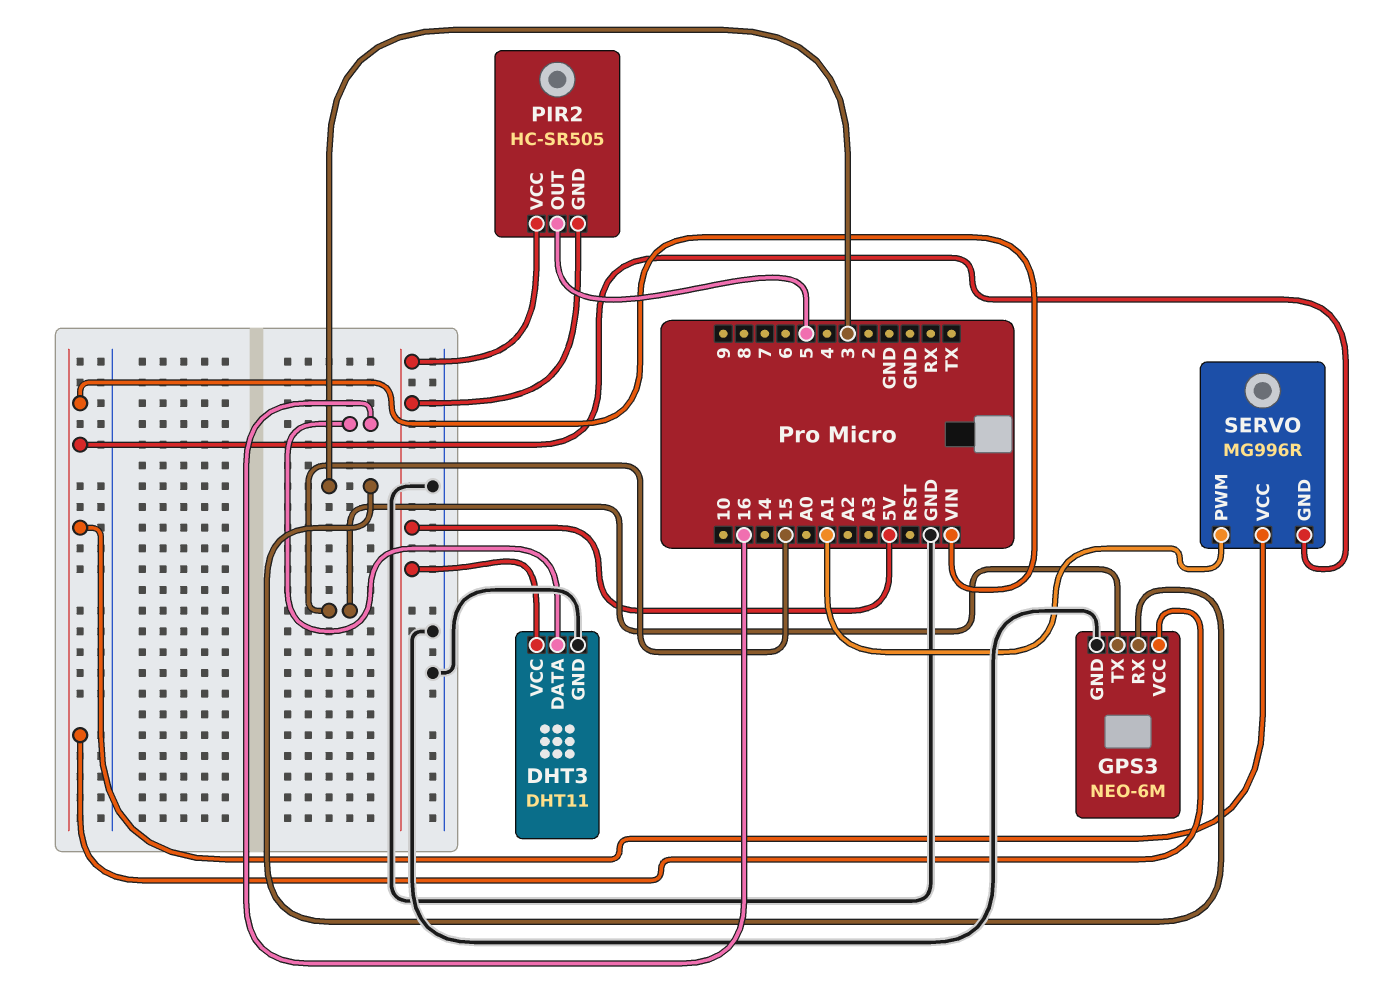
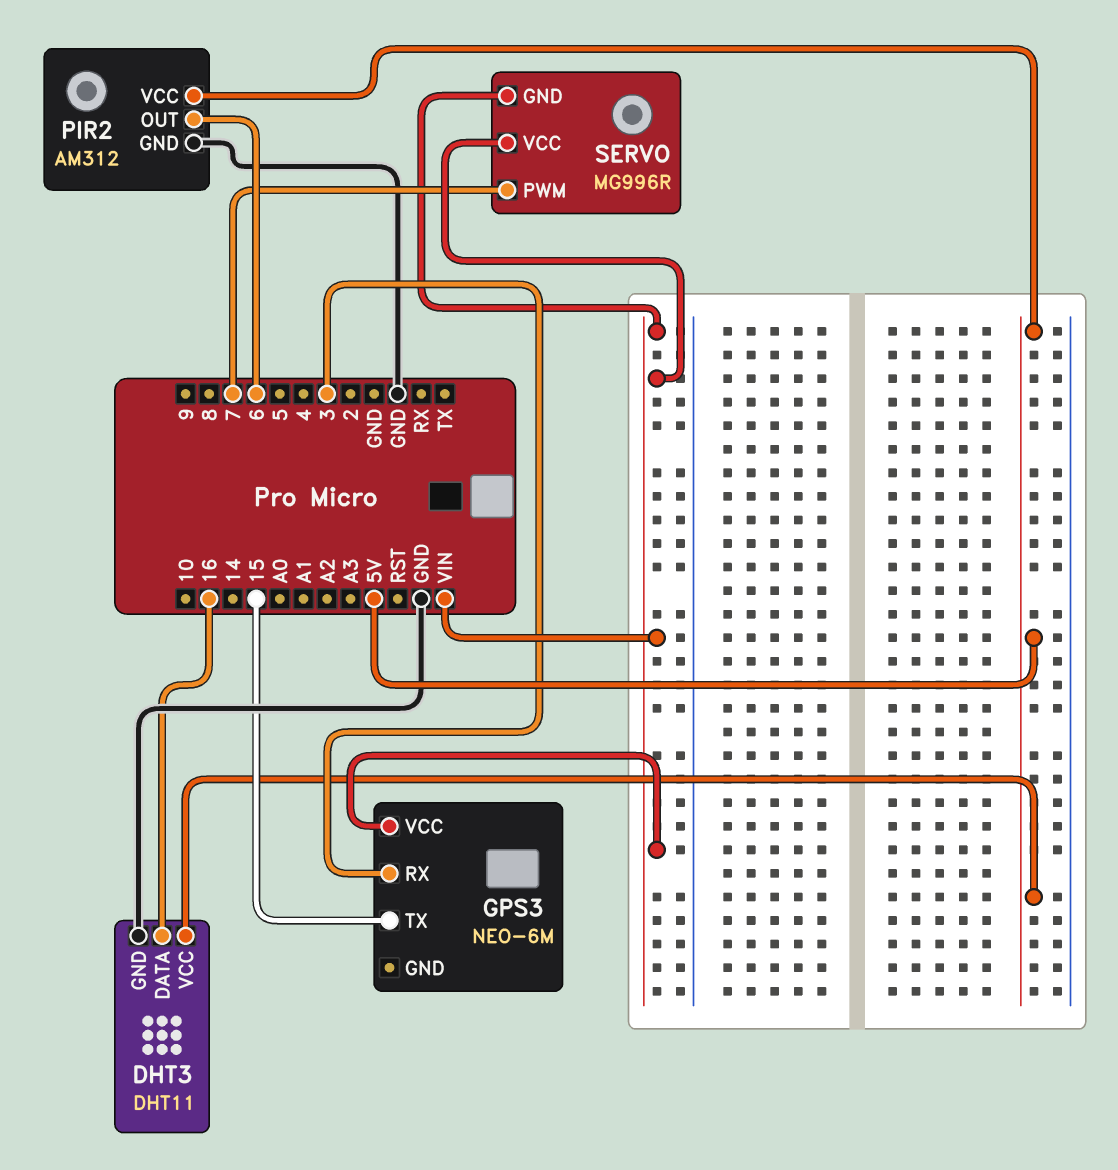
GPS3 pin GND: GND -> none
PIR2: HC-SR505 -> AM312
PIR2 pin GND: 5V -> GND
PIR2 pin OUT: 5 -> 6
SERVO pin PWM: A1 -> 7

